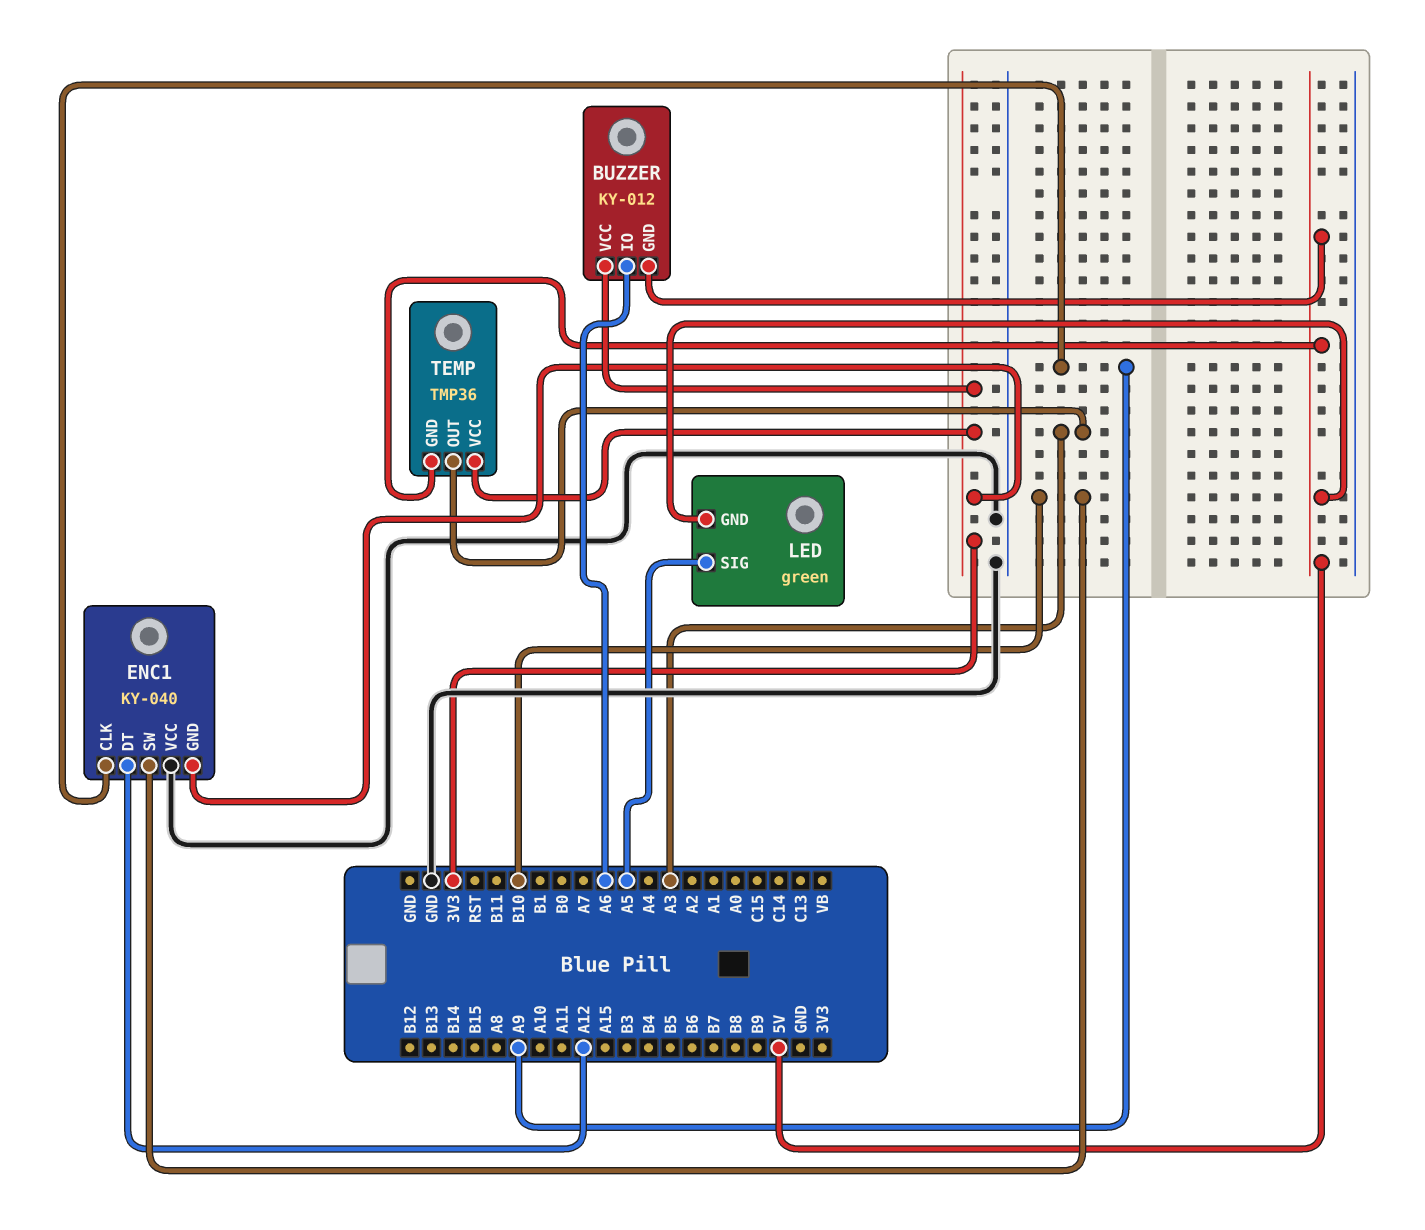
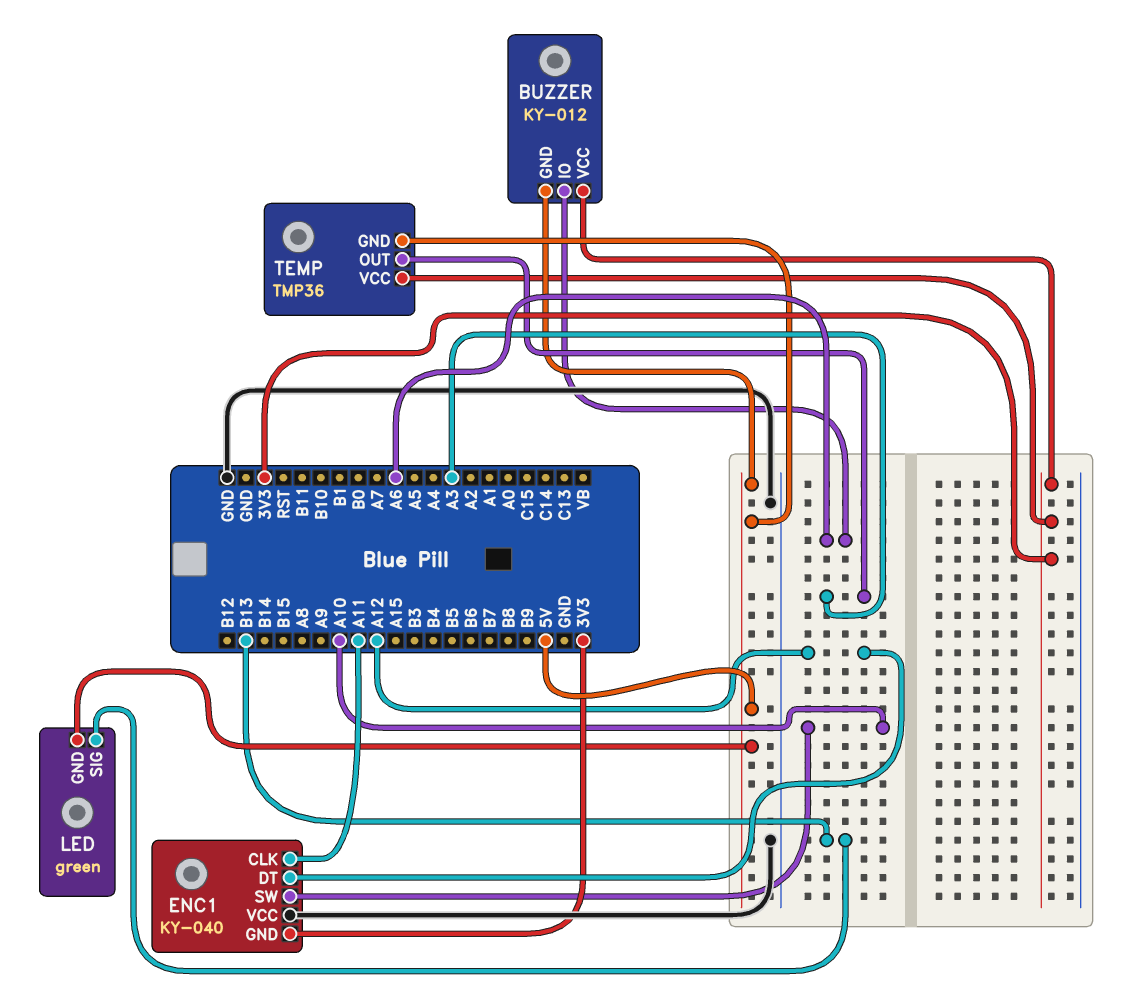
ENC1 pin CLK: A9 -> A11
ENC1 pin SW: B10 -> A10
LED pin SIG: A5 -> B13

